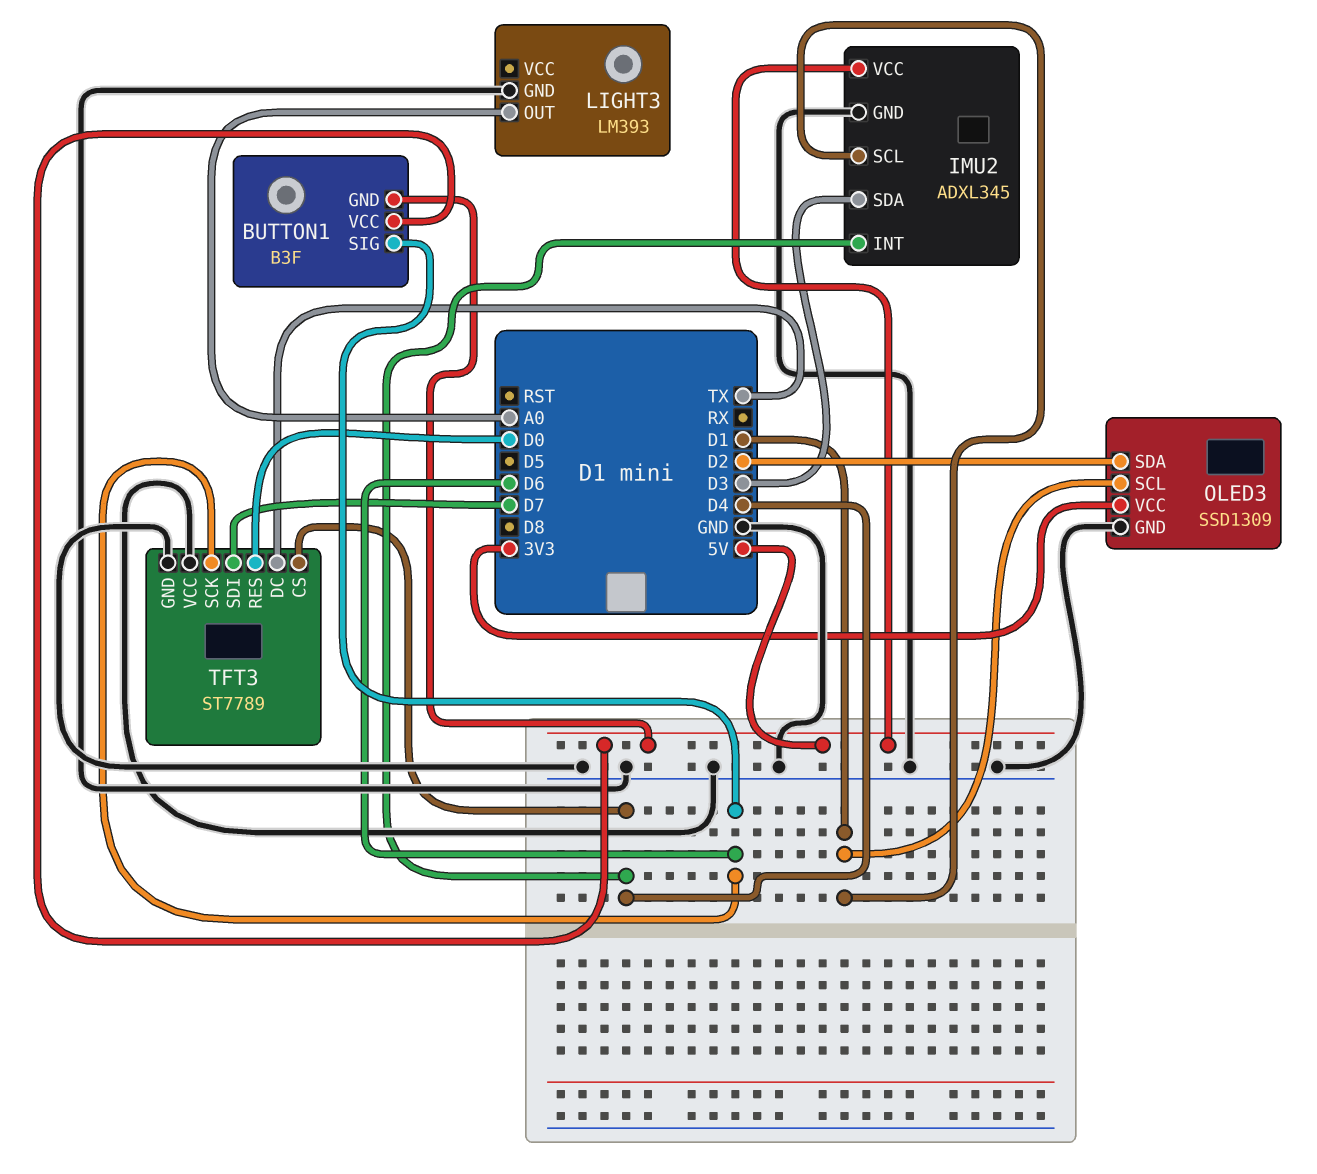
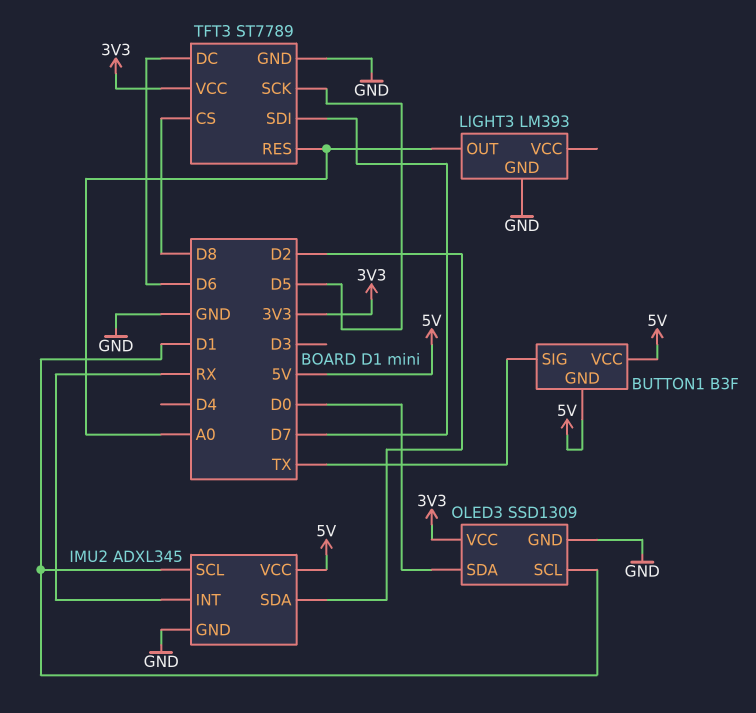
BUTTON1 pin SIG: D6 -> TX
IMU2 pin INT: D4 -> RX
IMU2 pin SDA: D3 -> D2
OLED3 pin SDA: D2 -> D0
TFT3 pin CS: D4 -> D8
TFT3 pin DC: TX -> D6
TFT3 pin RES: D0 -> A0
TFT3 pin SCK: D6 -> D5
TFT3 pin VCC: GND -> 3V3

